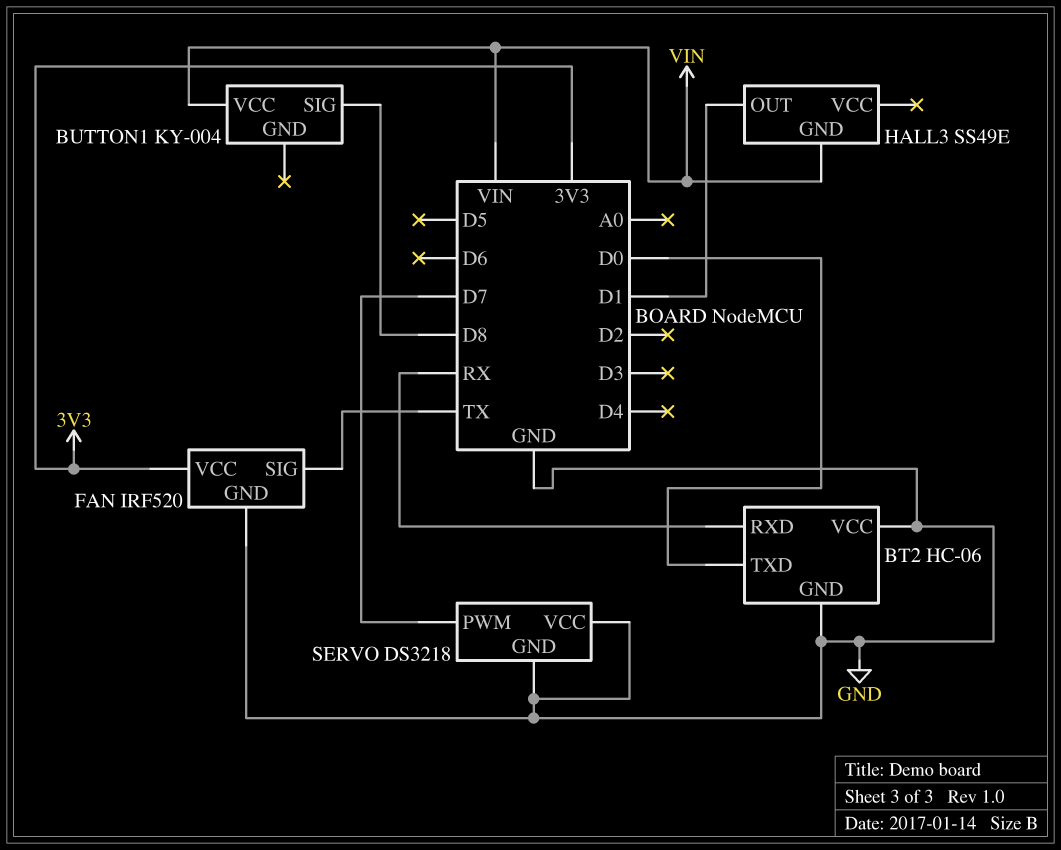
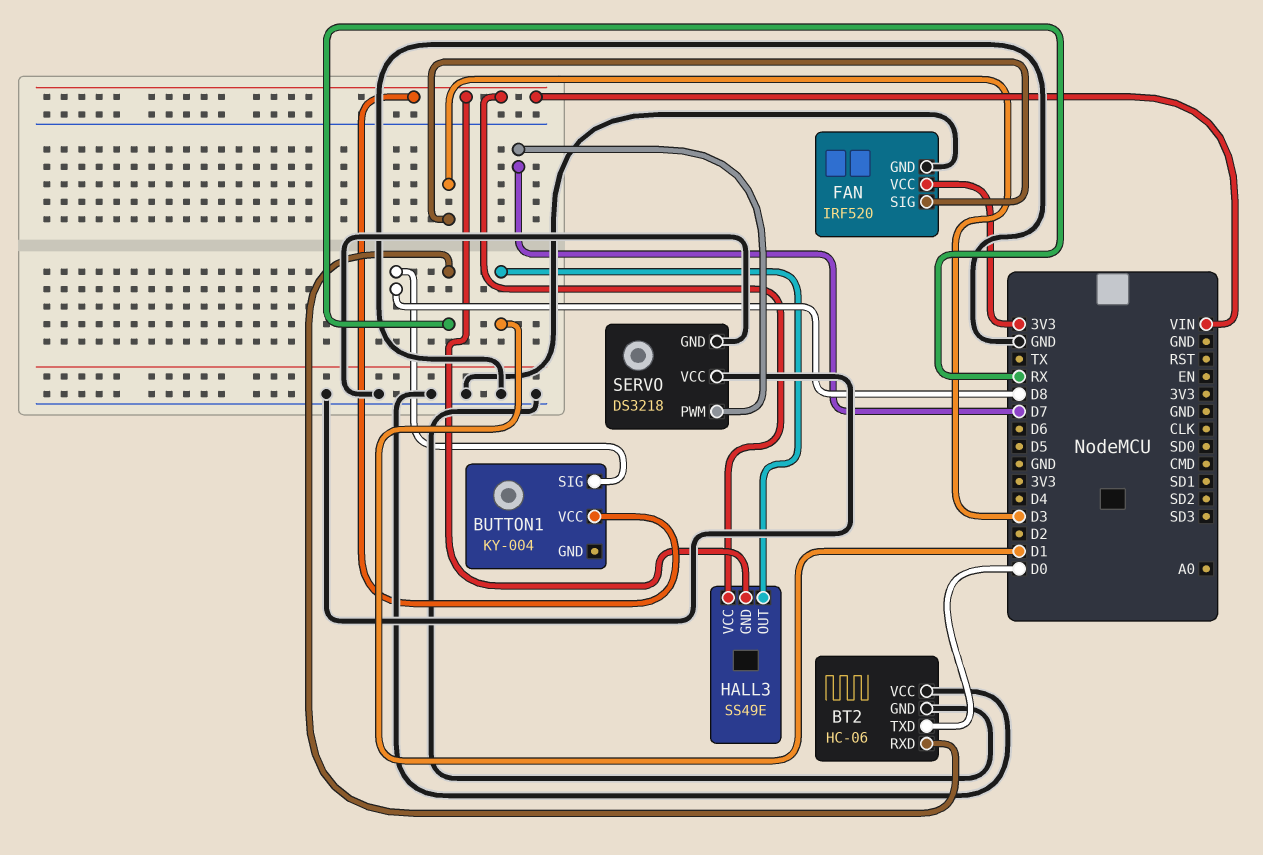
FAN pin SIG: TX -> D3
HALL3 pin VCC: none -> VIN

